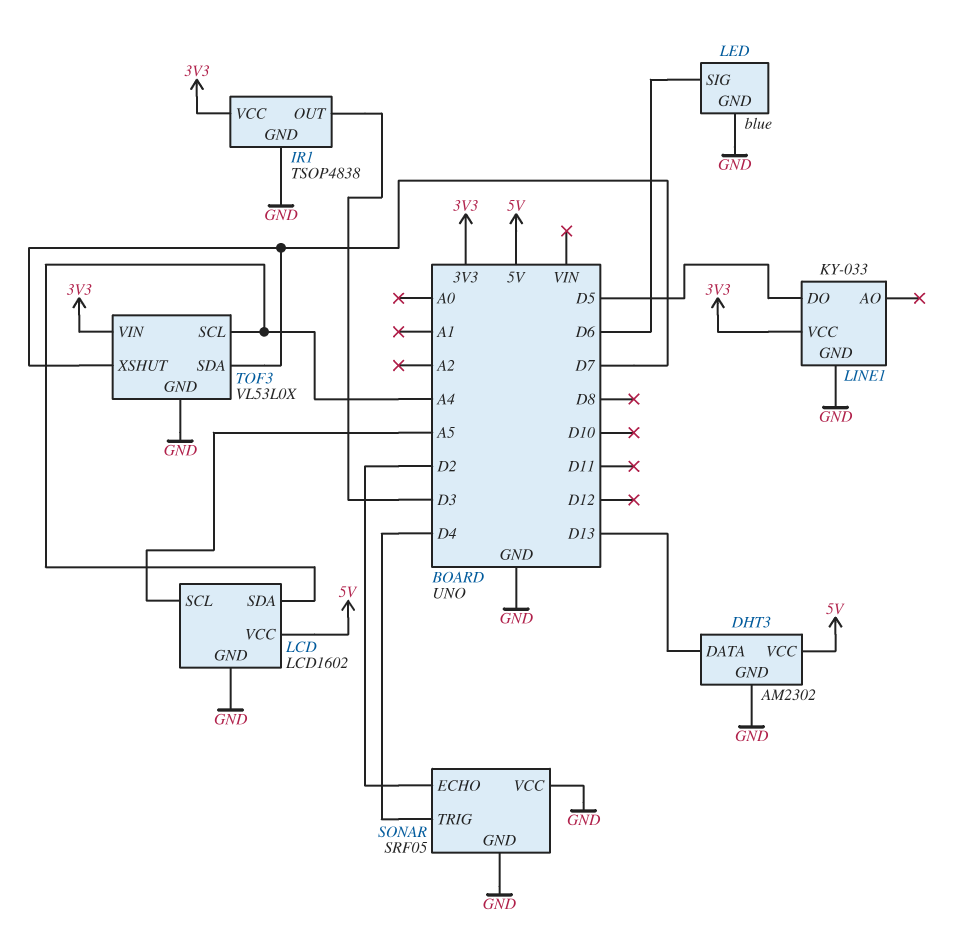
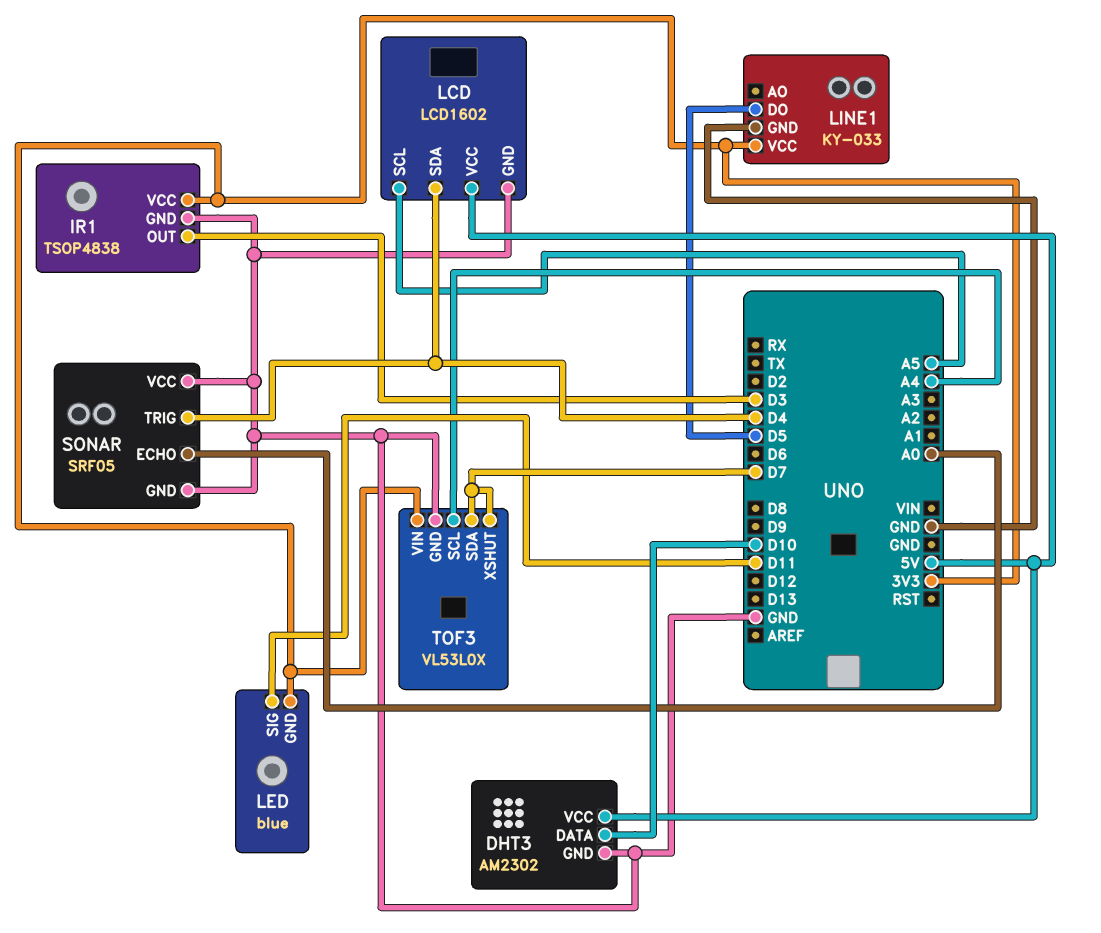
DHT3 pin DATA: D13 -> D10
LCD pin SDA: A4 -> D4
LED pin GND: GND -> 3V3
LED pin SIG: D6 -> D11
SONAR pin ECHO: D2 -> A0

